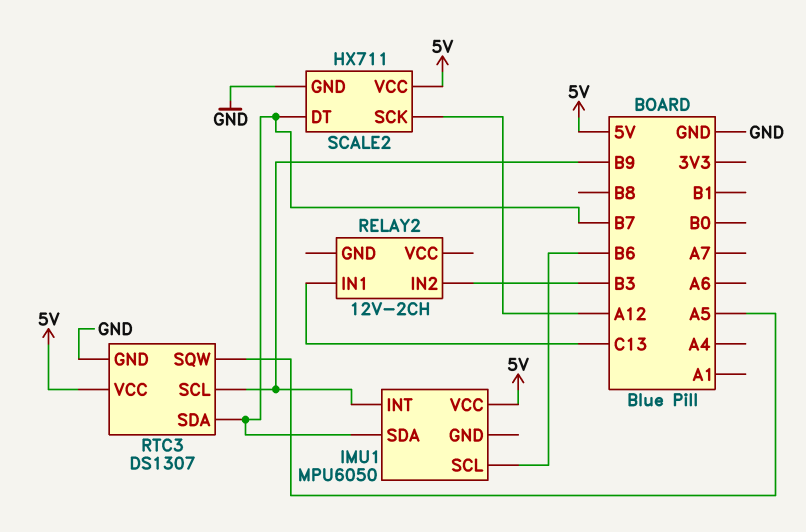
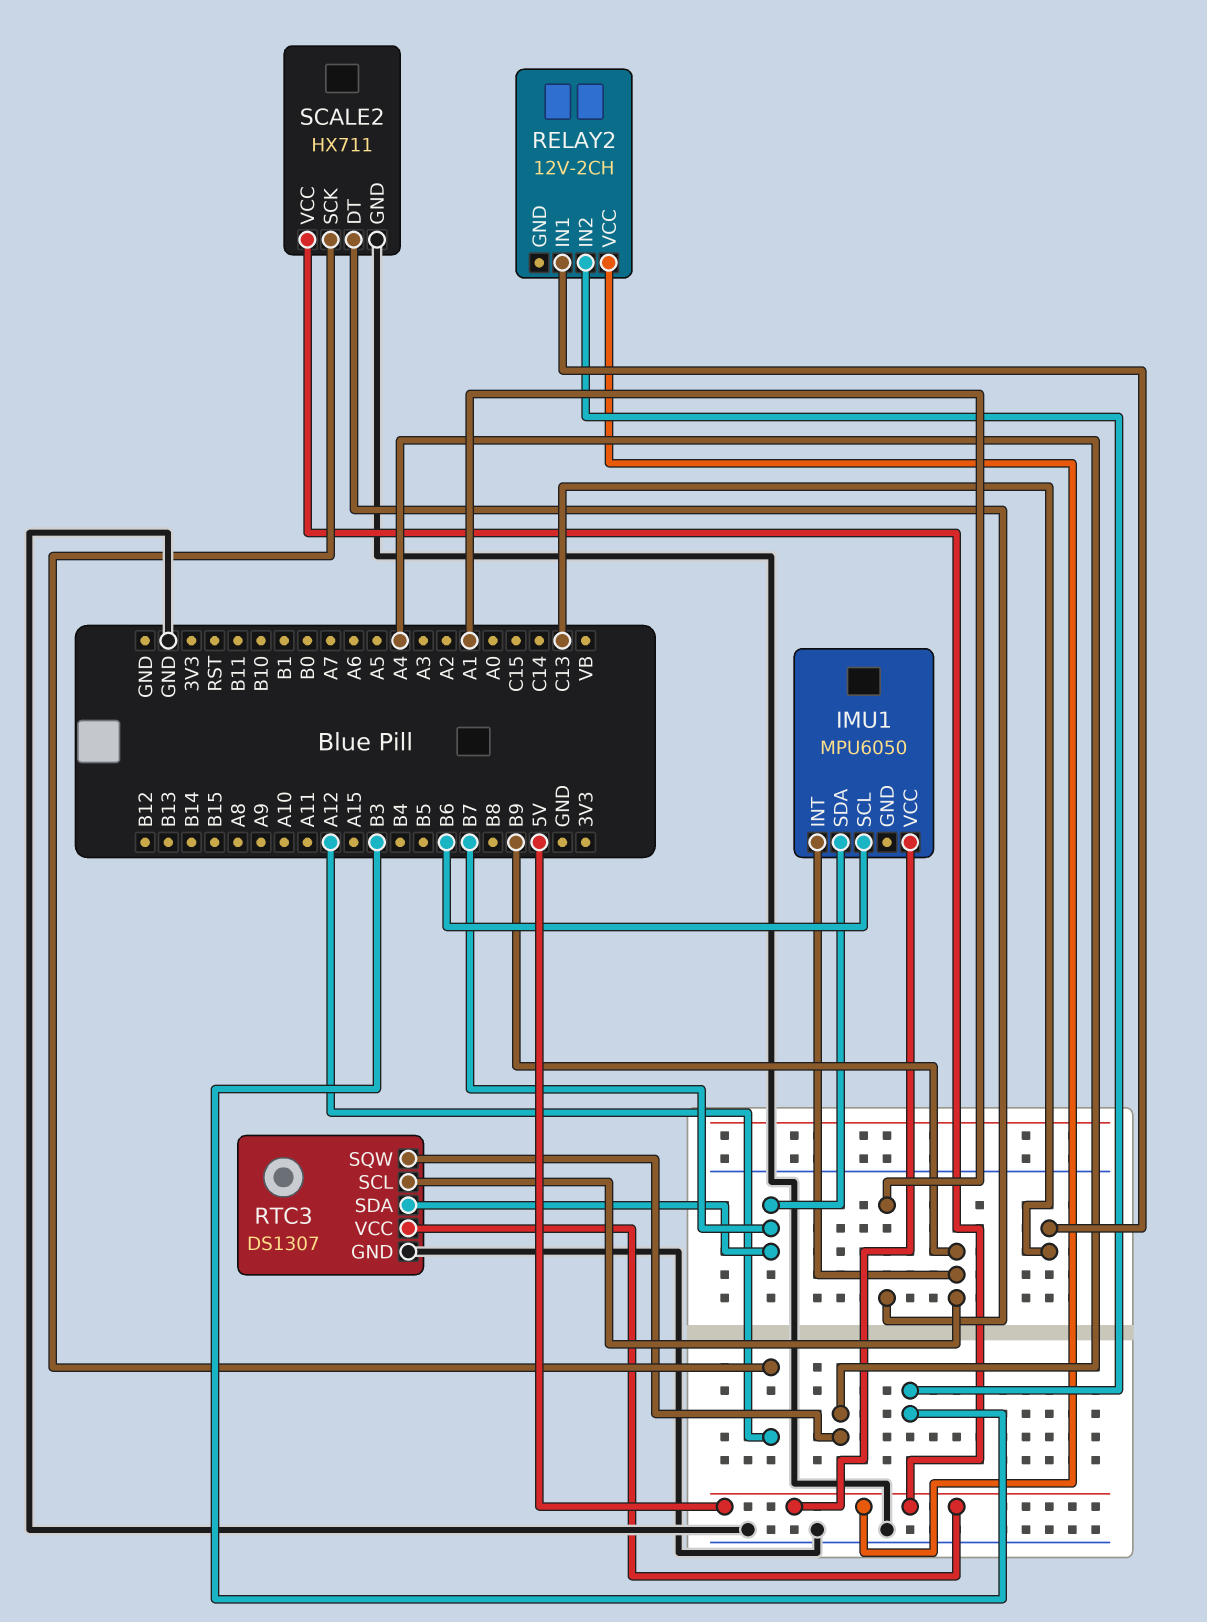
RELAY2 pin VCC: none -> 5V
RTC3 pin SQW: A5 -> A4
SCALE2 pin DT: B7 -> A1

